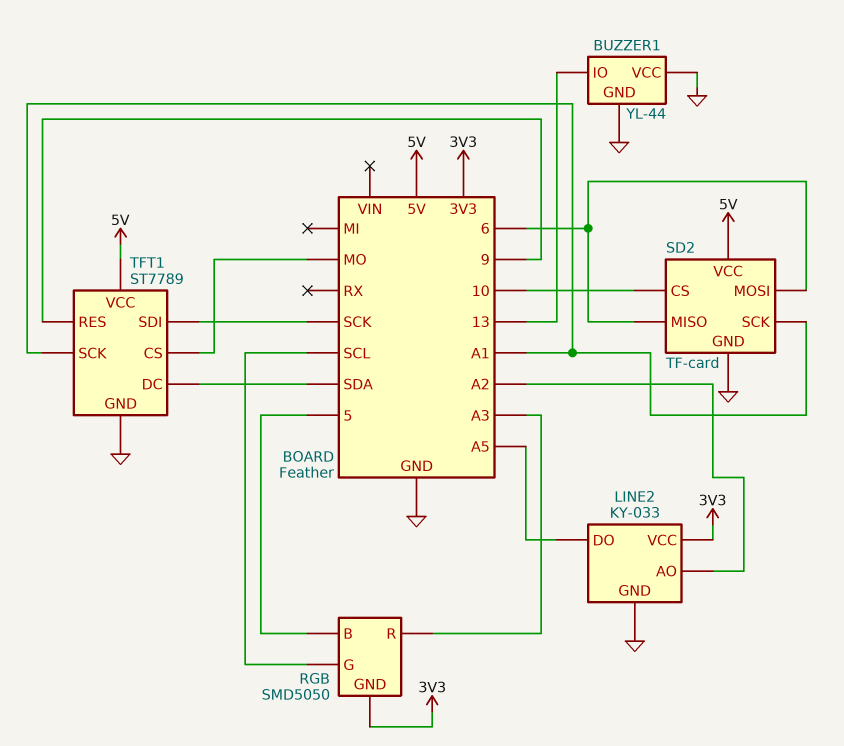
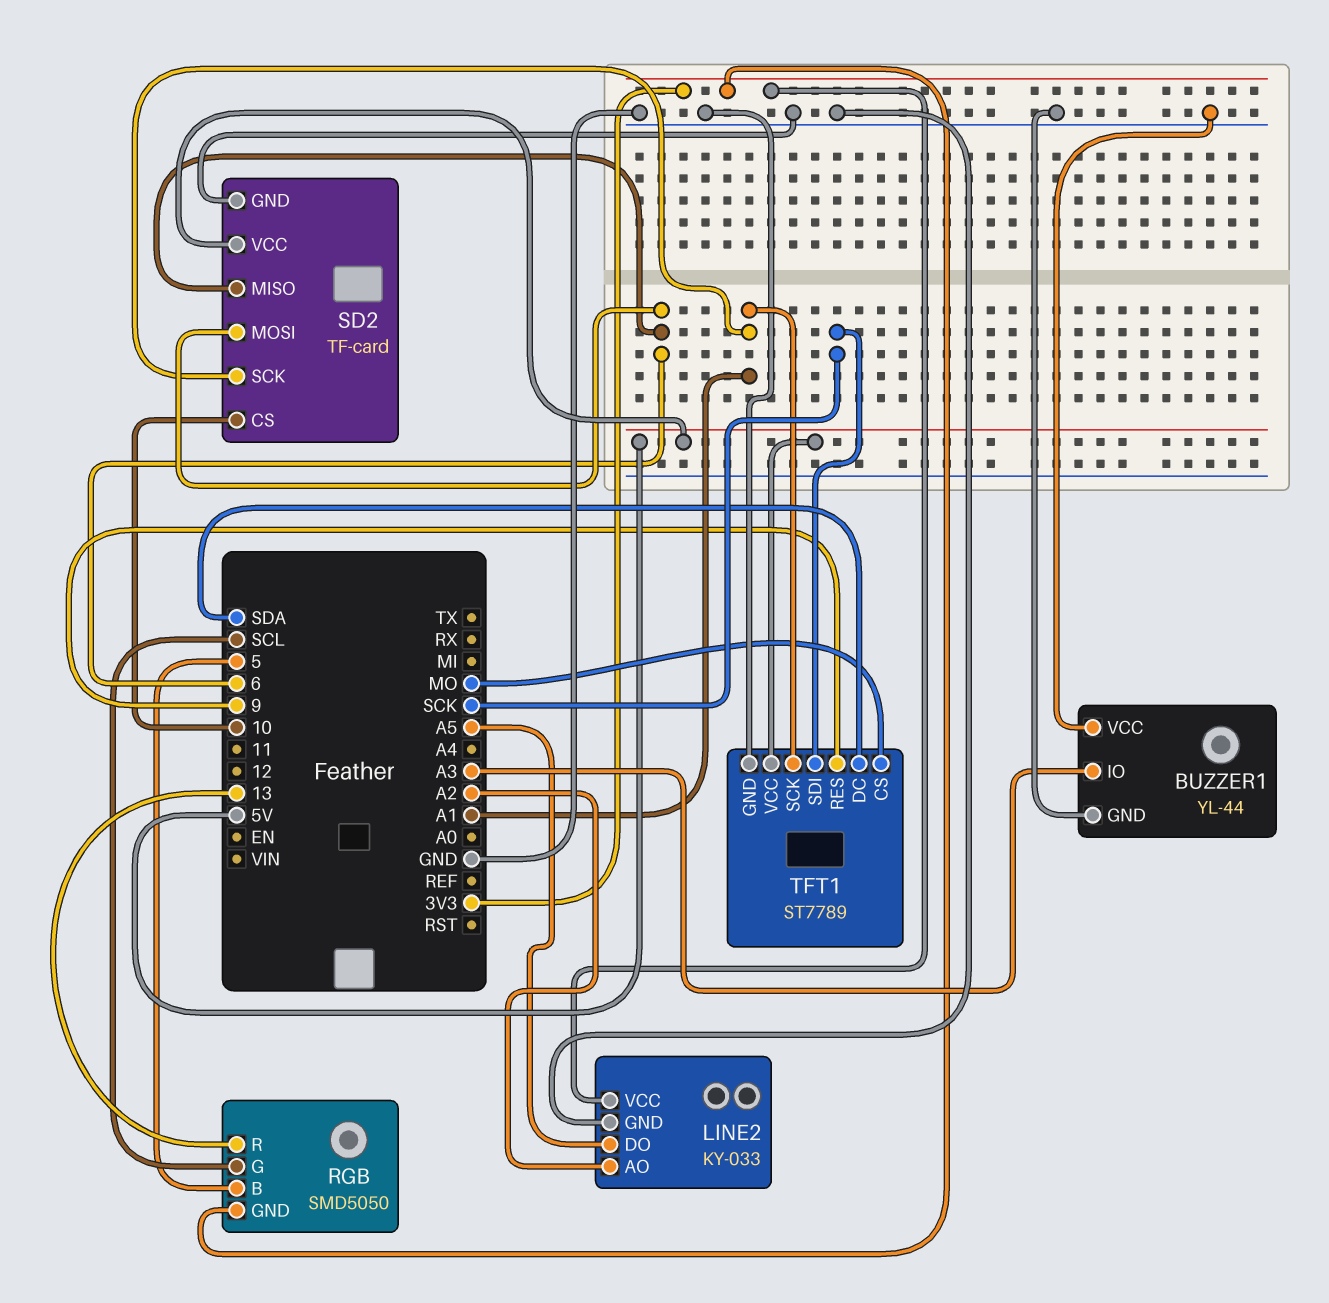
BUZZER1 pin IO: 13 -> A3
RGB pin R: A3 -> 13

